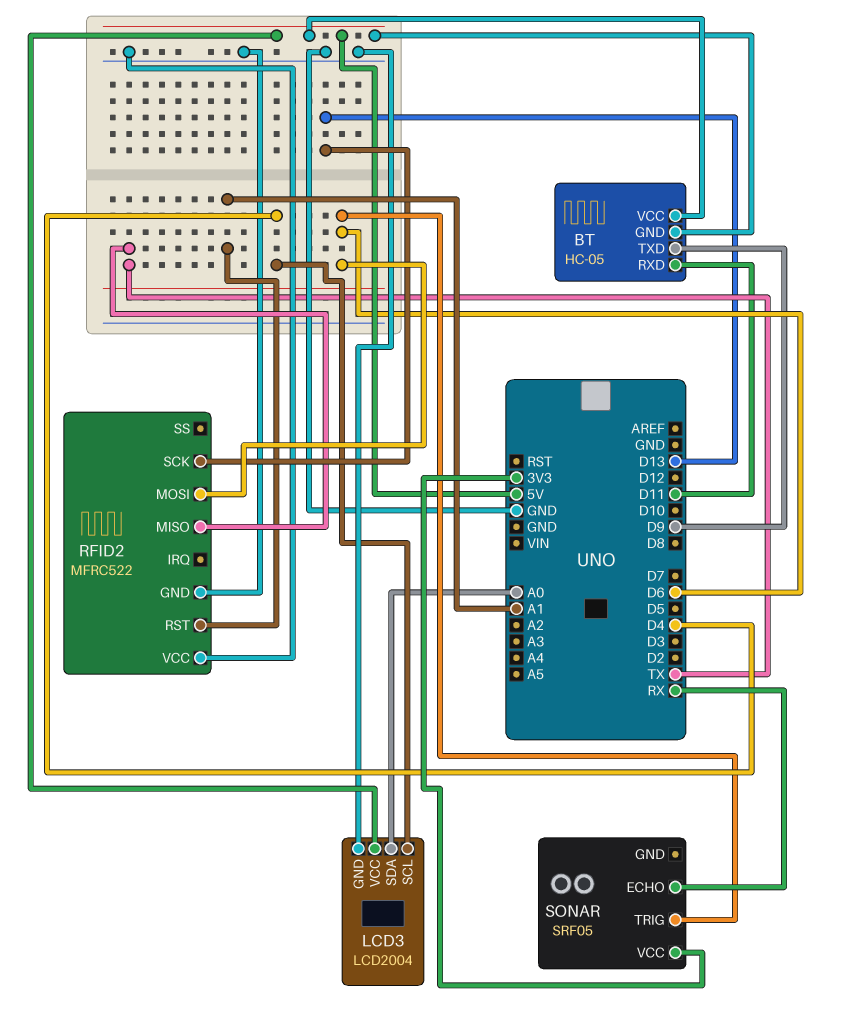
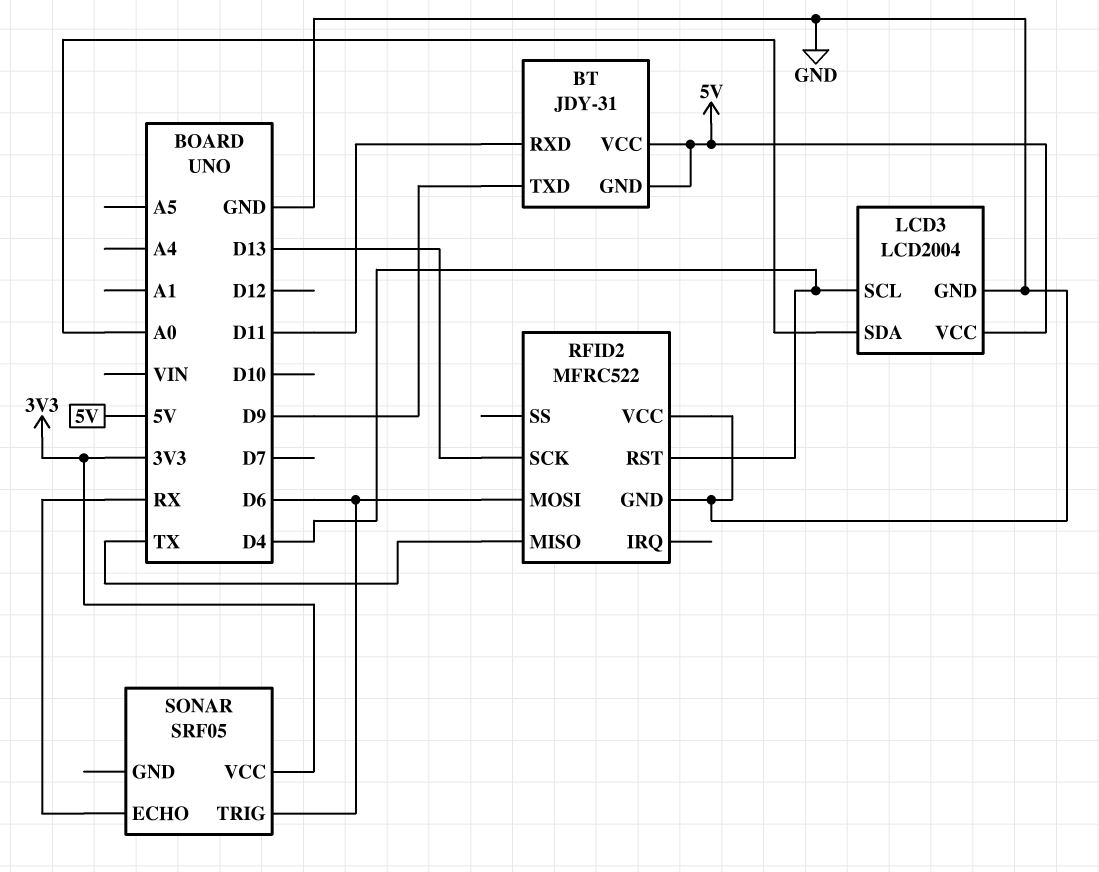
BT: HC-05 -> JDY-31
RFID2 pin RST: A1 -> D4

